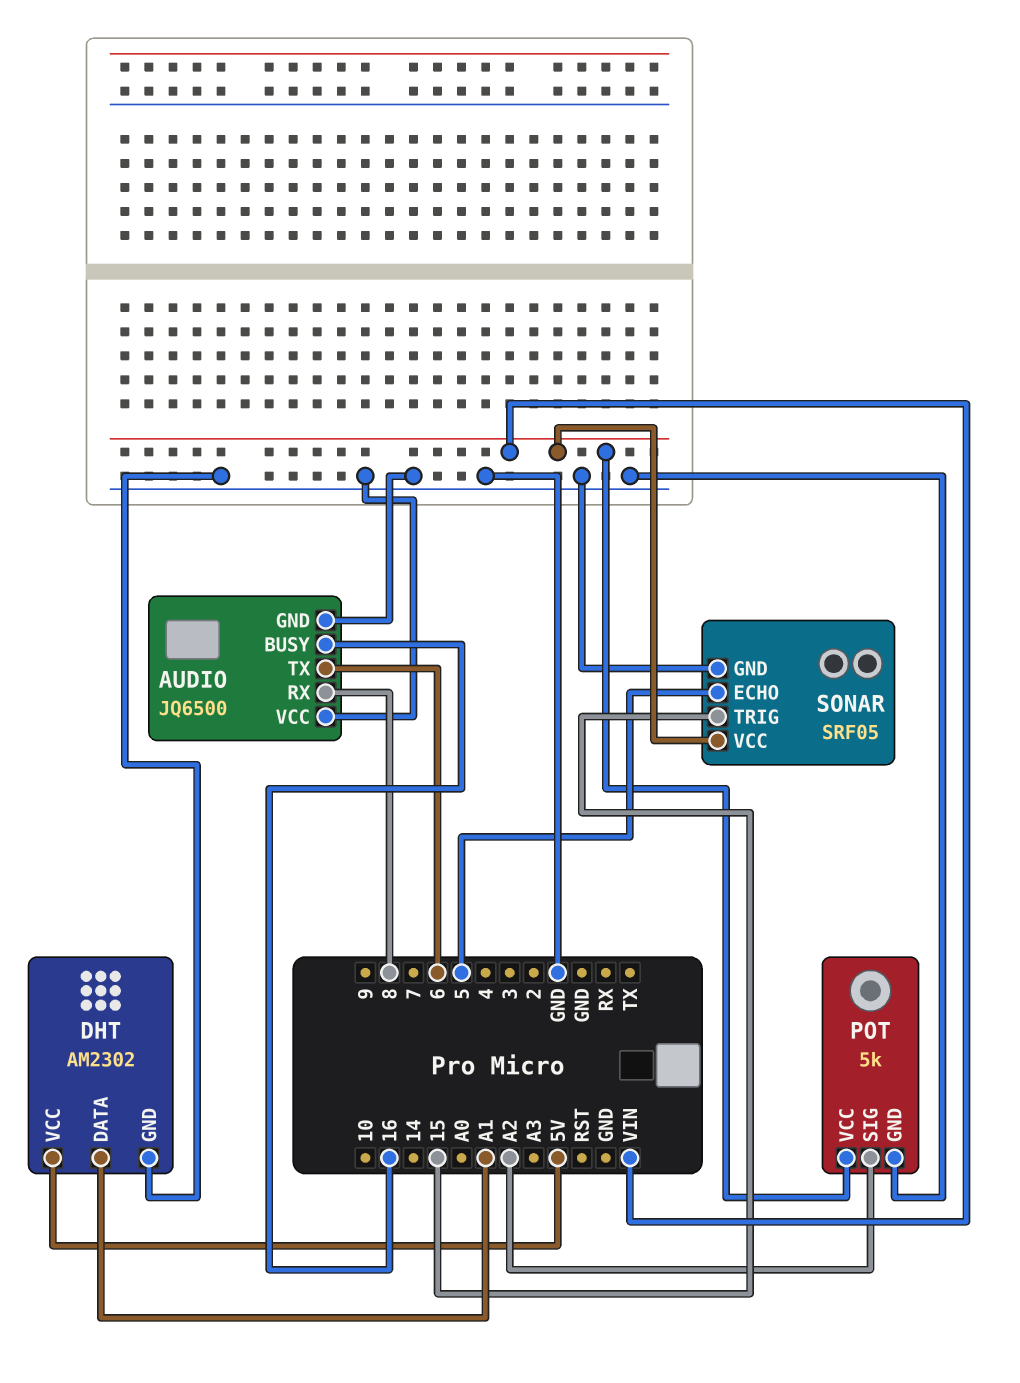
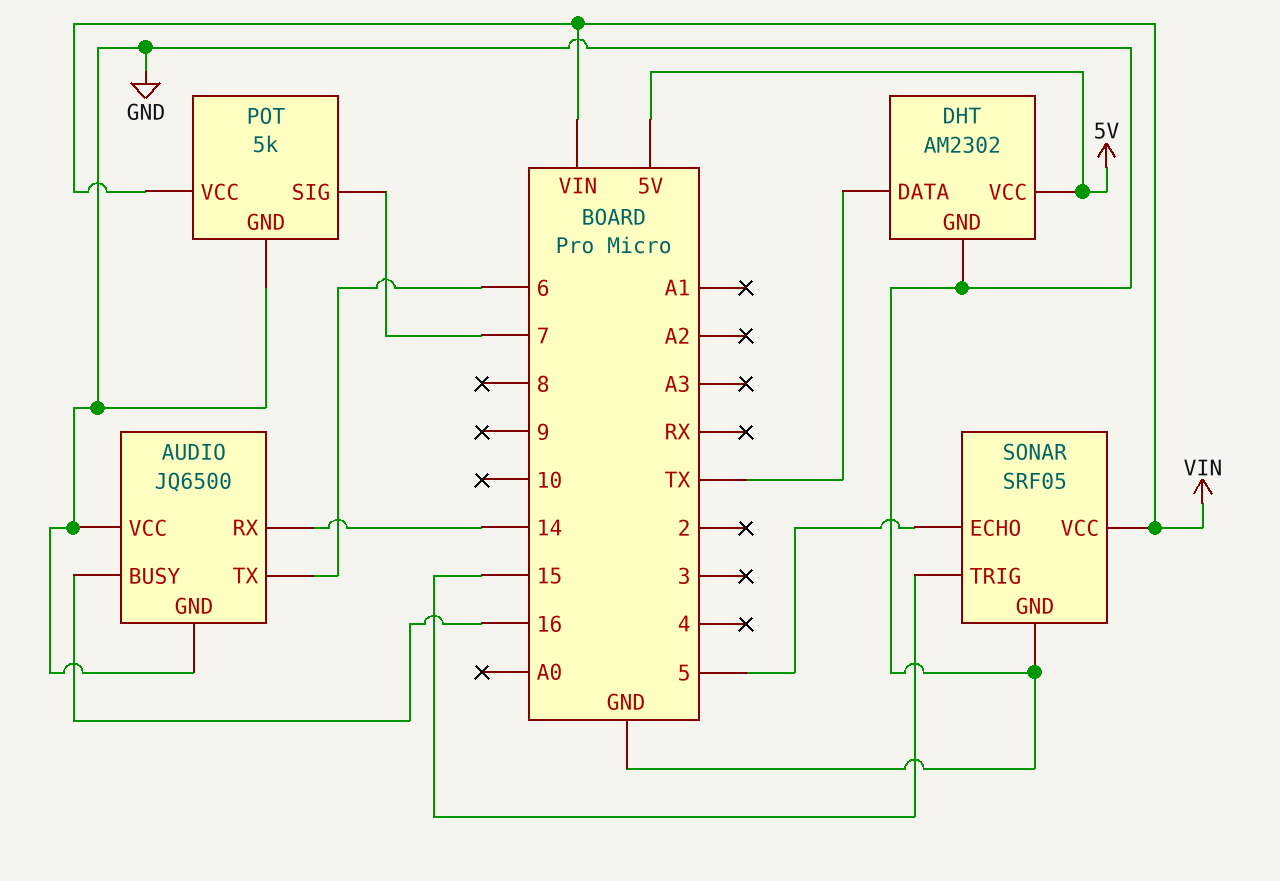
AUDIO pin RX: 8 -> 14
DHT pin DATA: A1 -> TX
POT pin SIG: A2 -> 7

